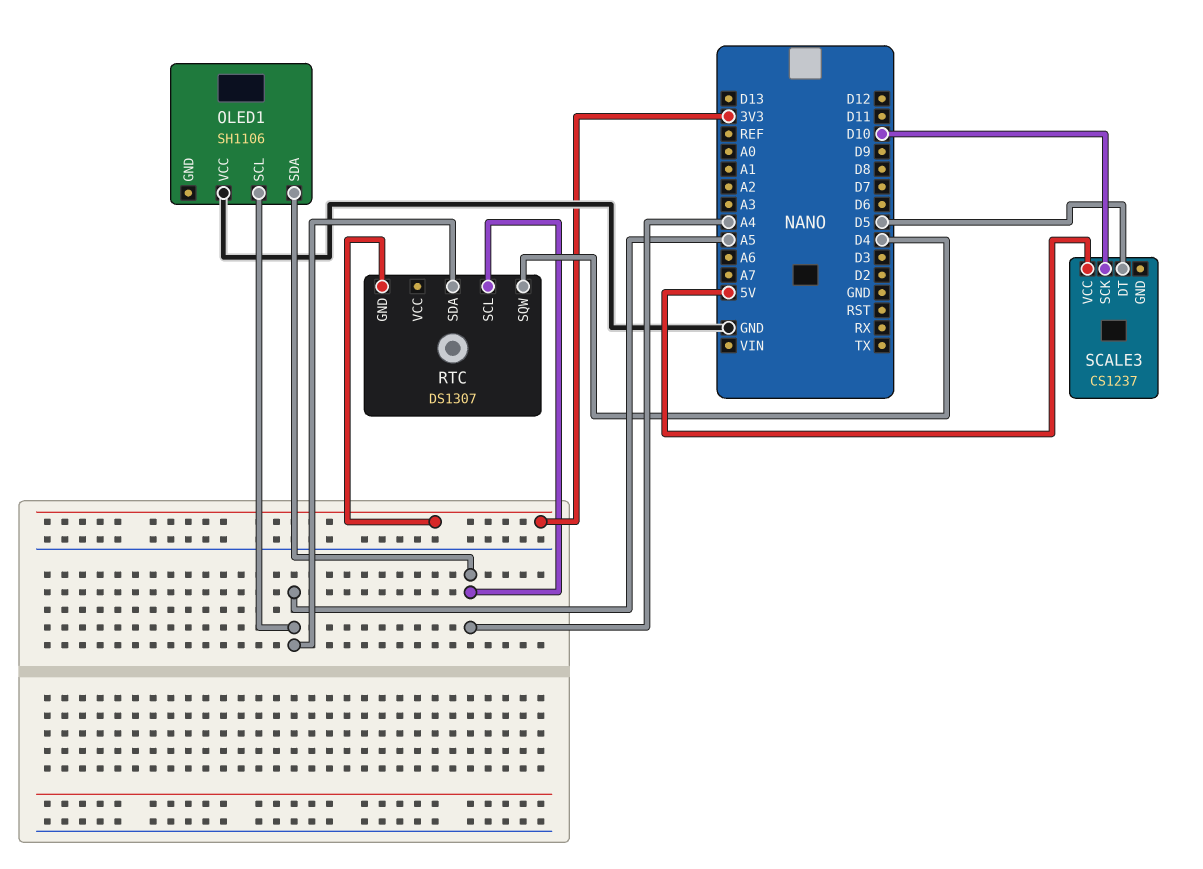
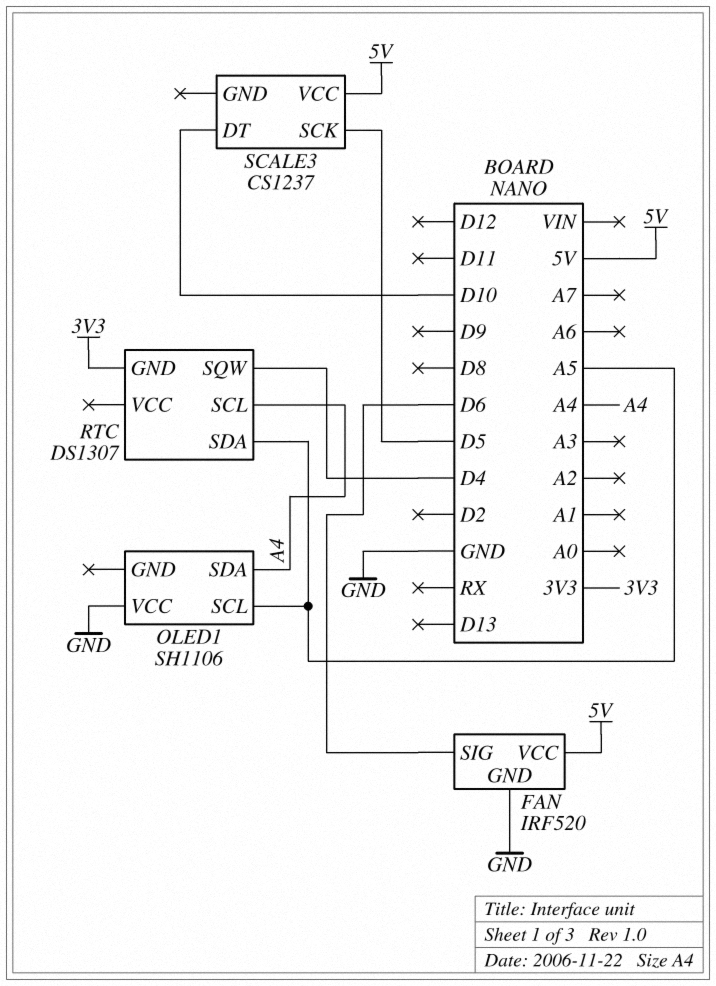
FAN: none -> IRF520
FAN pin GND: none -> GND
FAN pin SIG: none -> D6
FAN pin VCC: none -> 5V
SCALE3 pin DT: D5 -> D10
SCALE3 pin SCK: D10 -> D5

